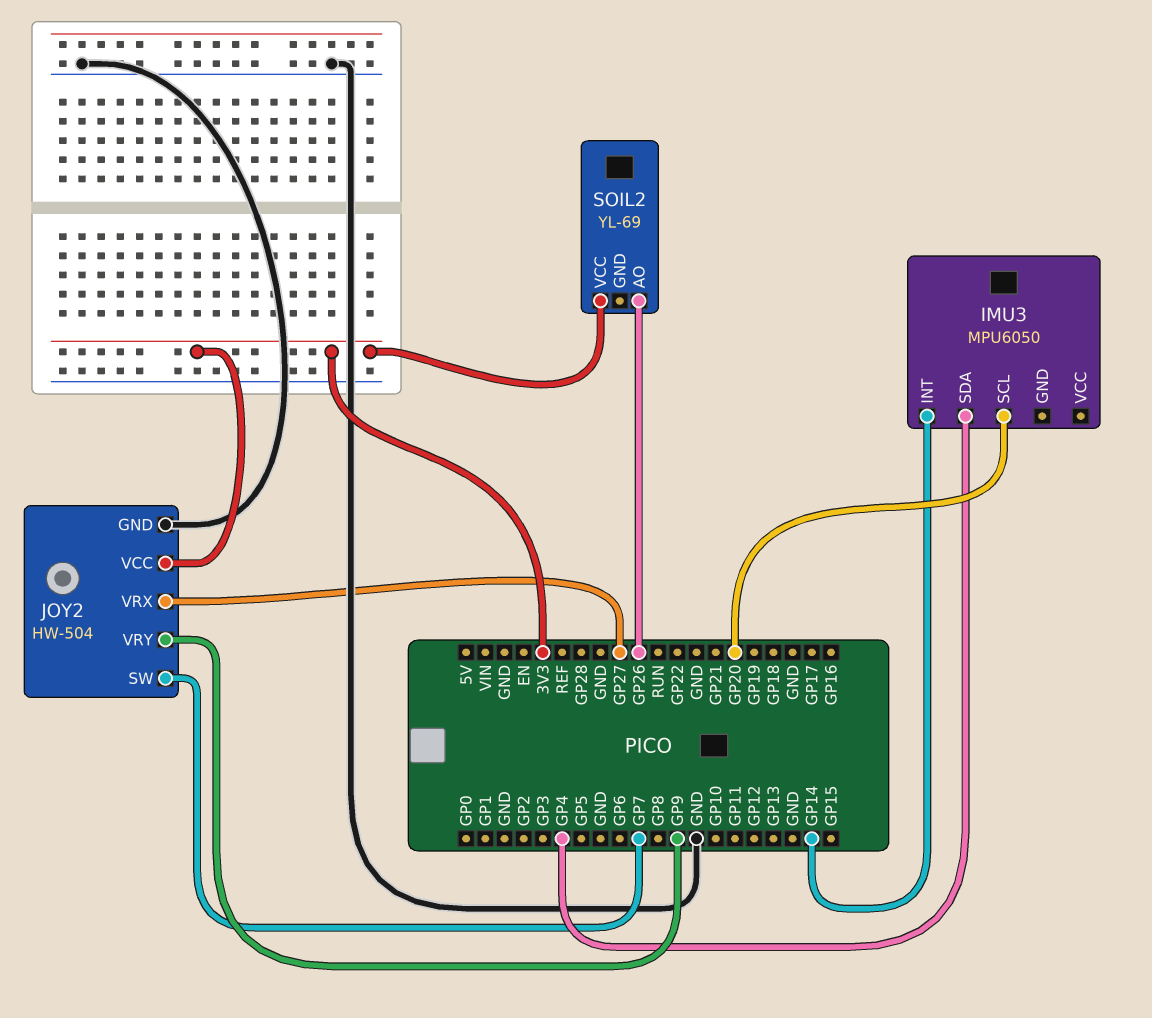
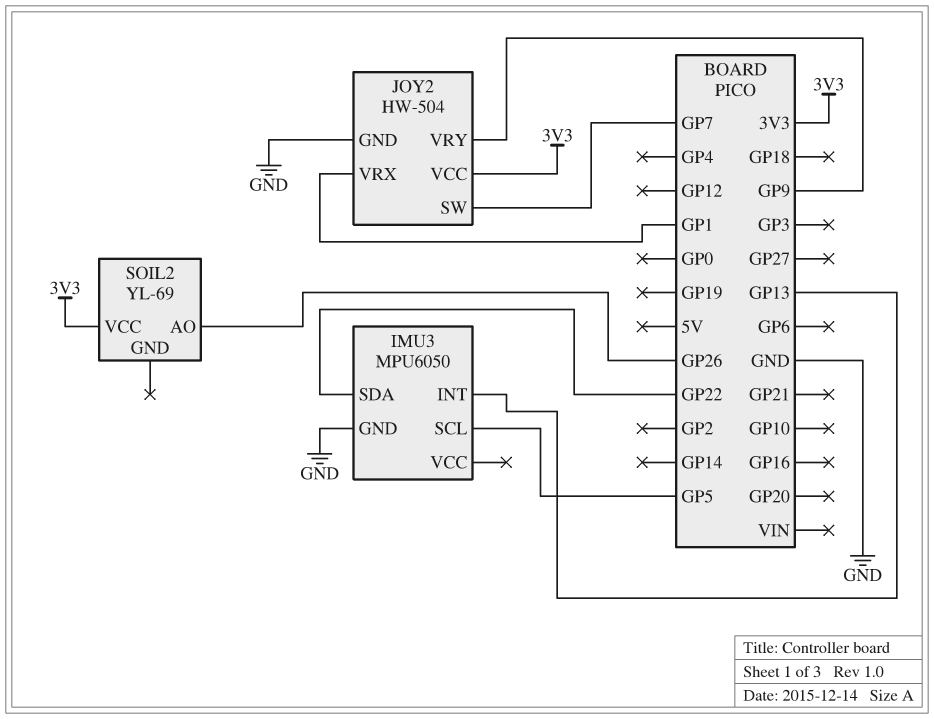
IMU3 pin GND: none -> GND
IMU3 pin INT: GP14 -> GP13
IMU3 pin SCL: GP20 -> GP5
IMU3 pin SDA: GP4 -> GP22
JOY2 pin VRX: GP27 -> GP1

